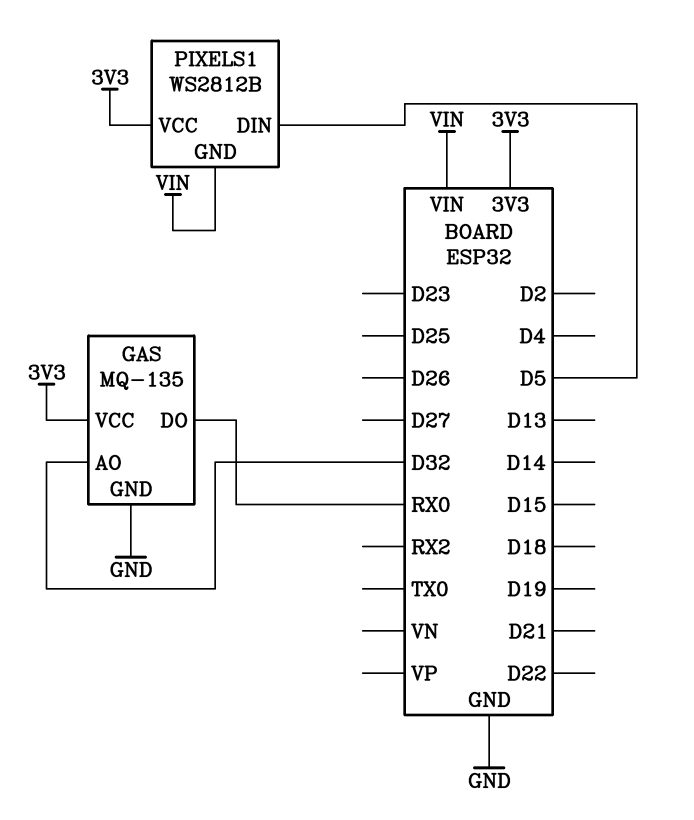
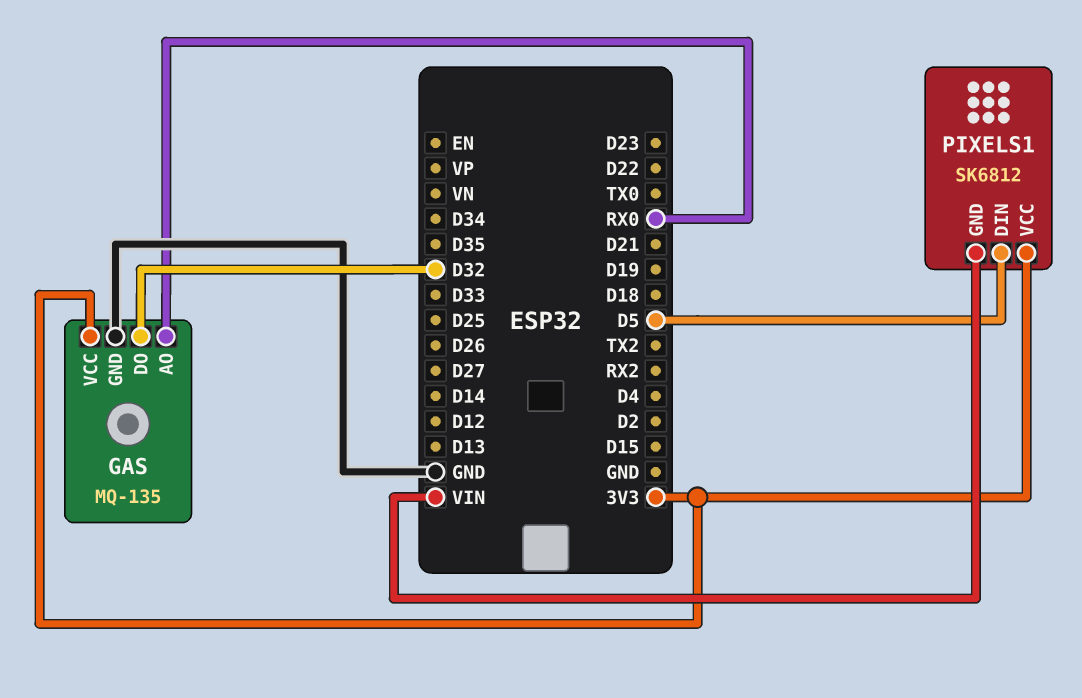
GAS pin AO: D32 -> RX0
GAS pin DO: RX0 -> D32
PIXELS1: WS2812B -> SK6812

